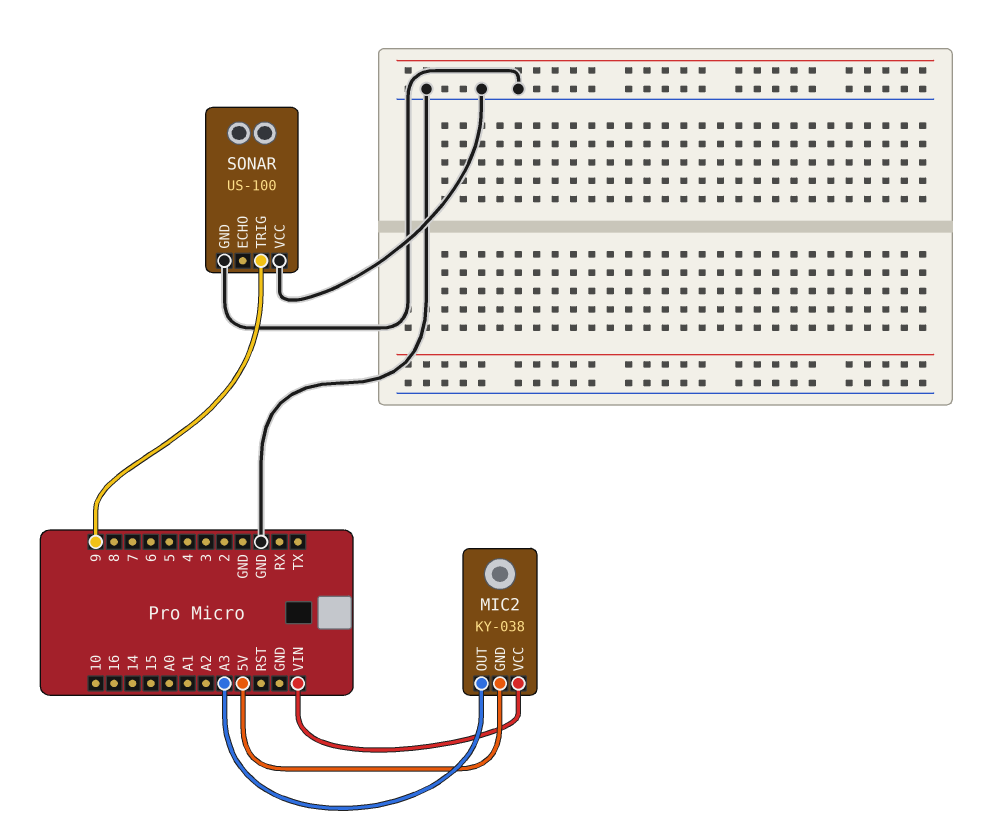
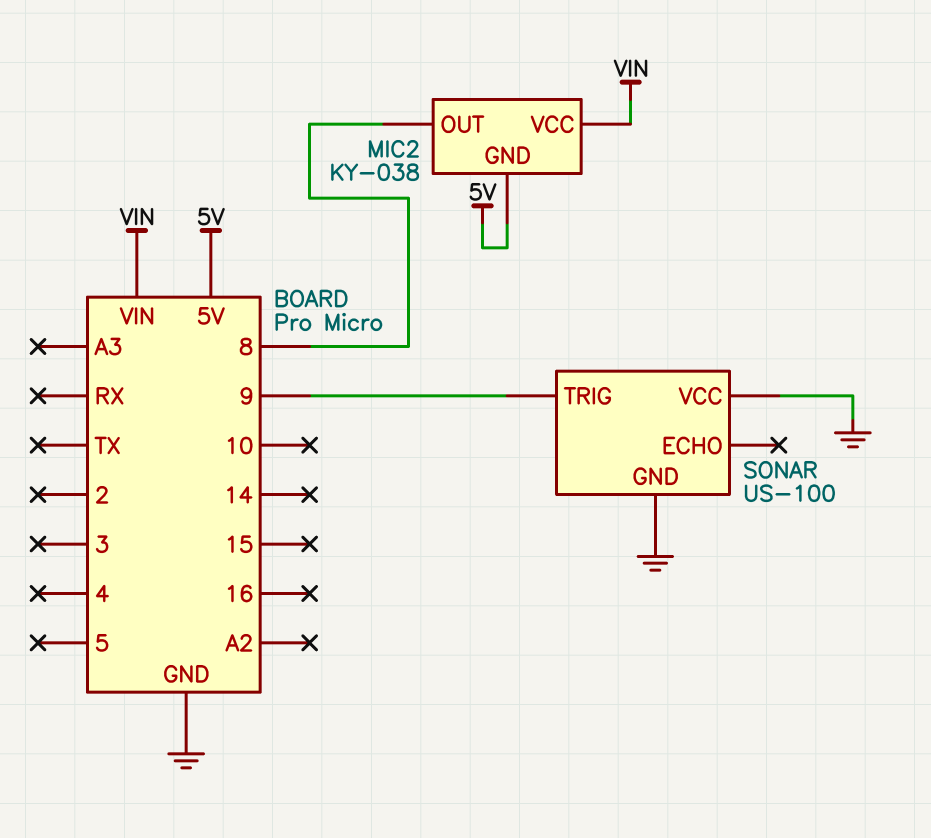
MIC2 pin OUT: A3 -> 8

